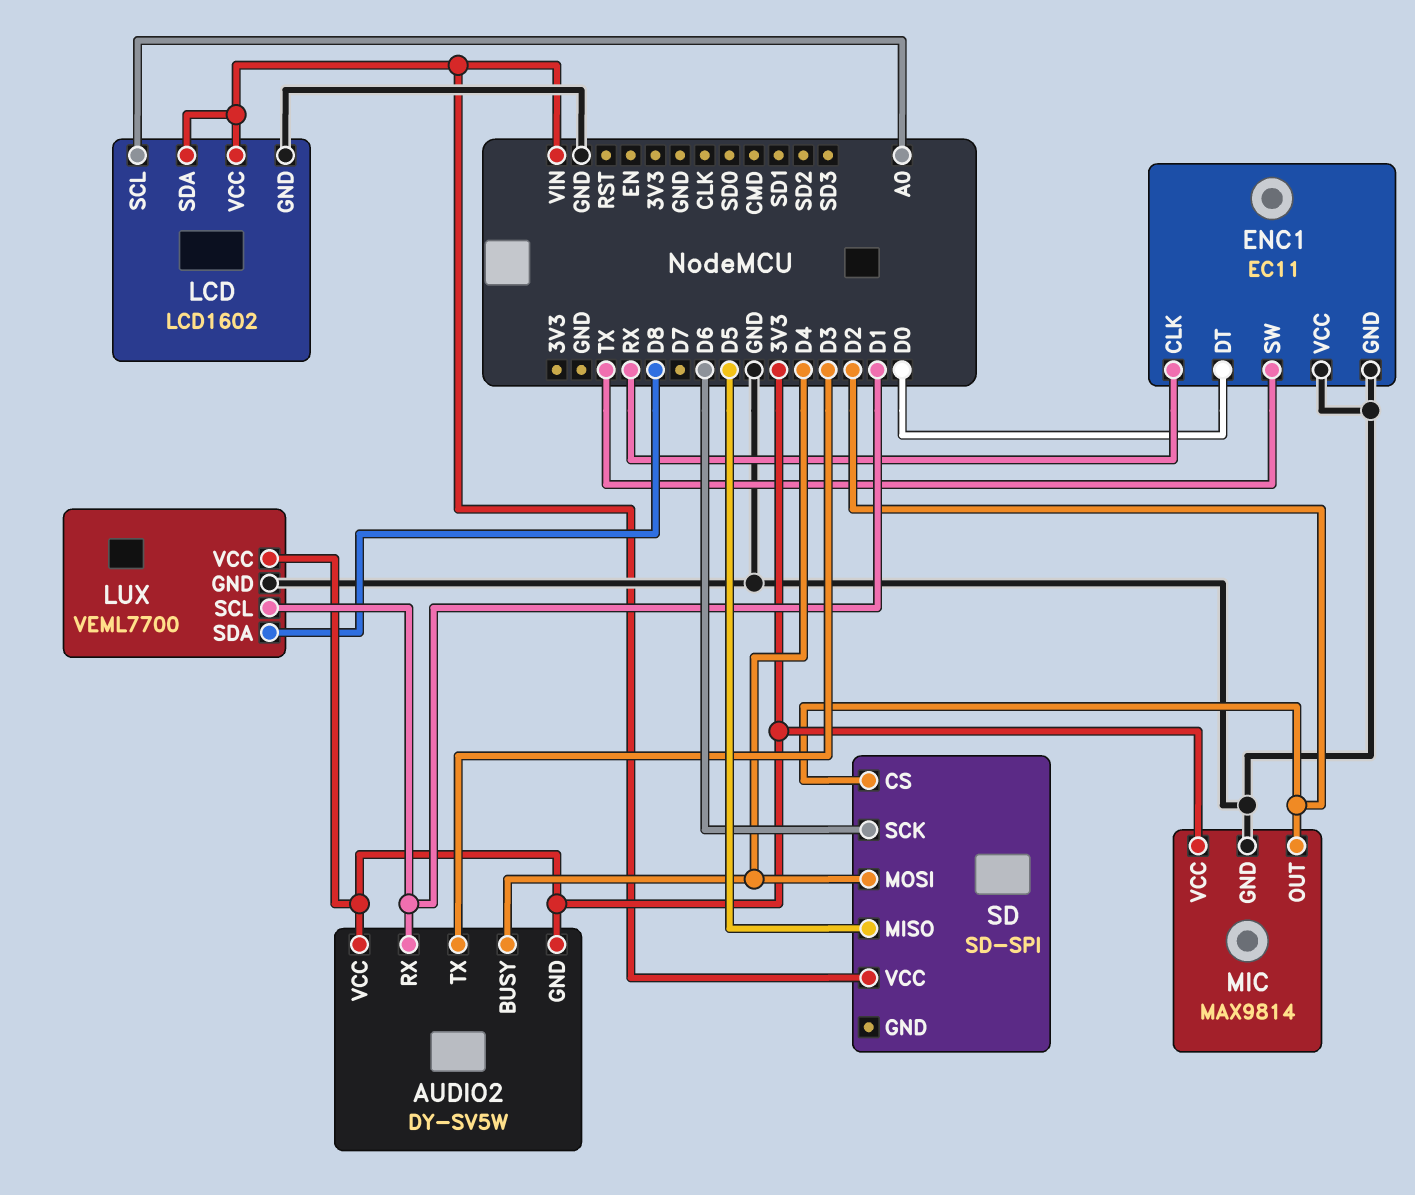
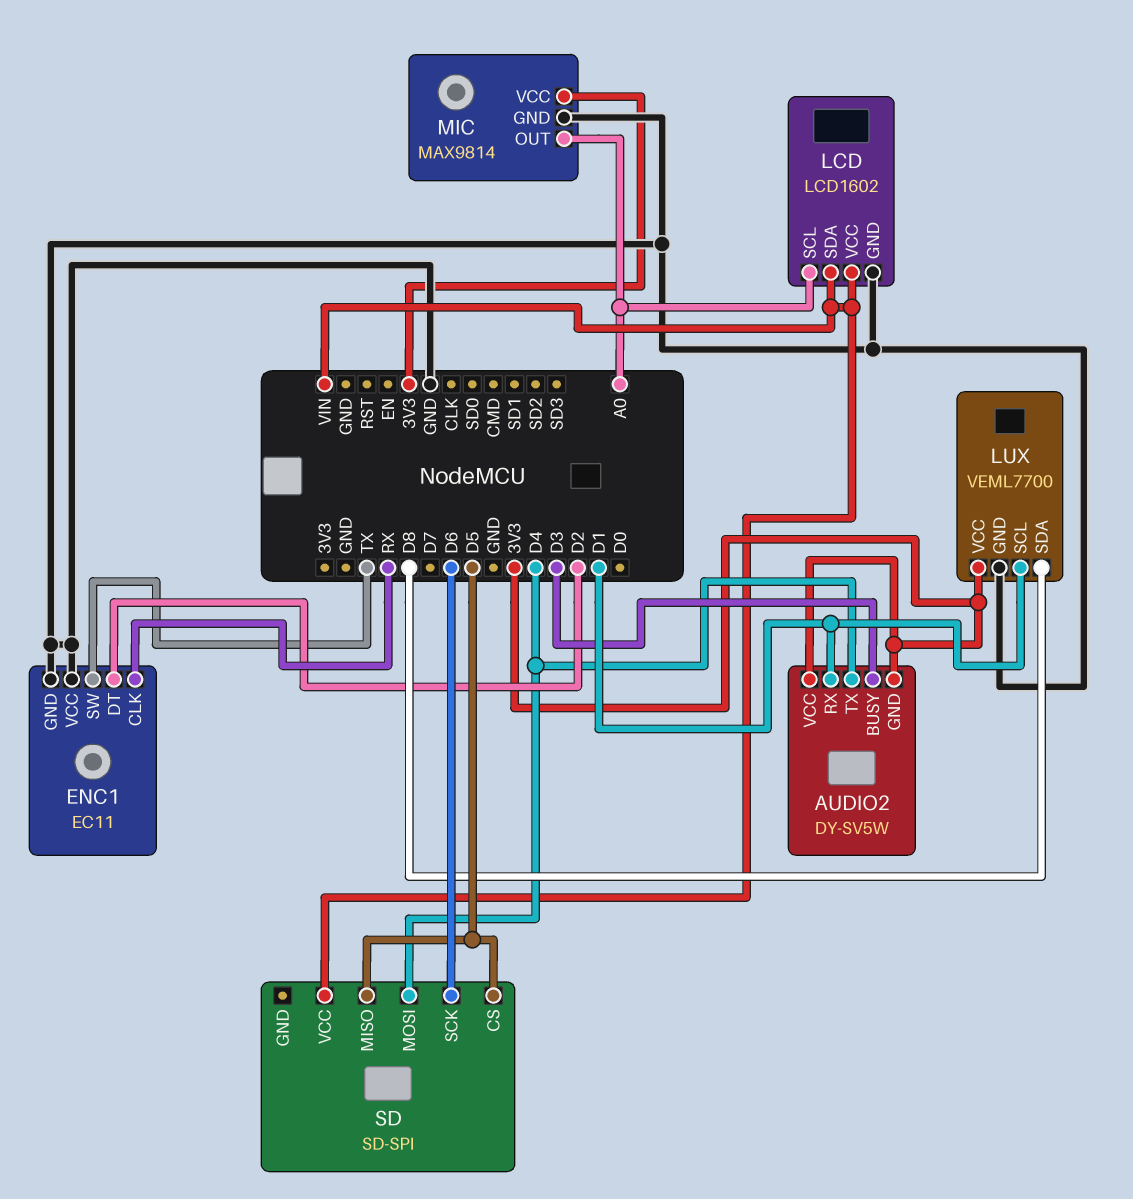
AUDIO2 pin BUSY: D4 -> D3
AUDIO2 pin TX: D3 -> D4
ENC1 pin DT: D0 -> D2
MIC pin OUT: D2 -> A0
SD pin CS: D2 -> D5

